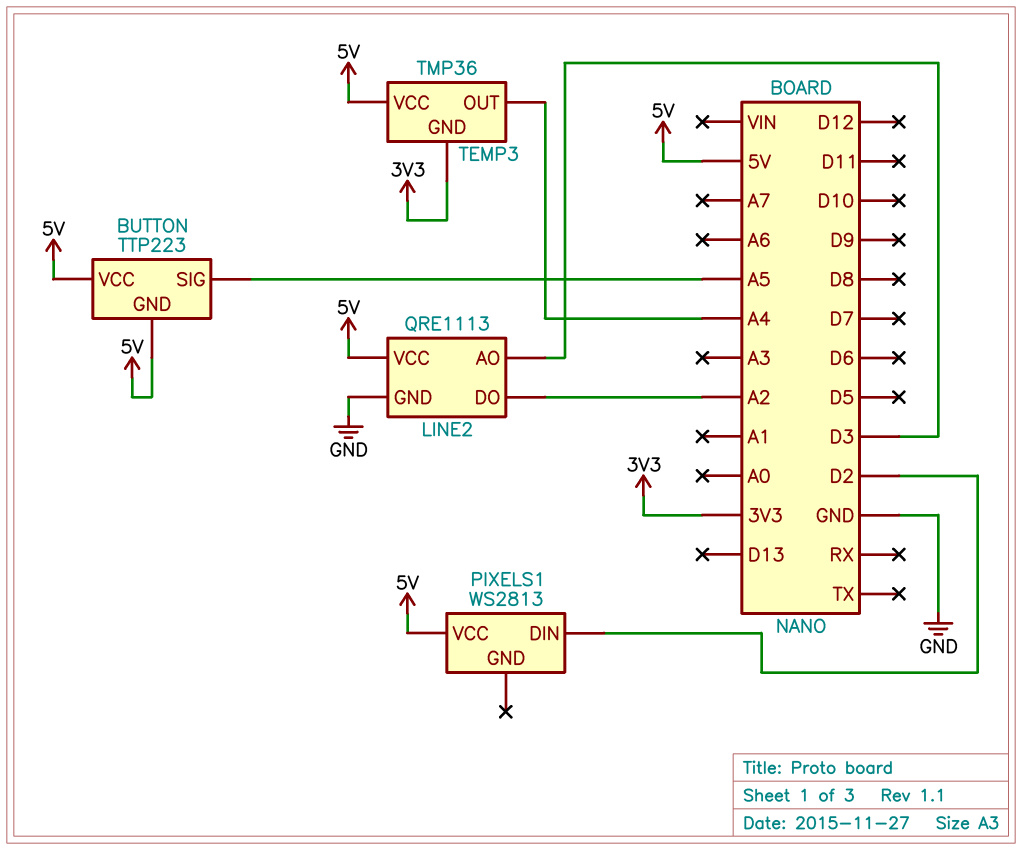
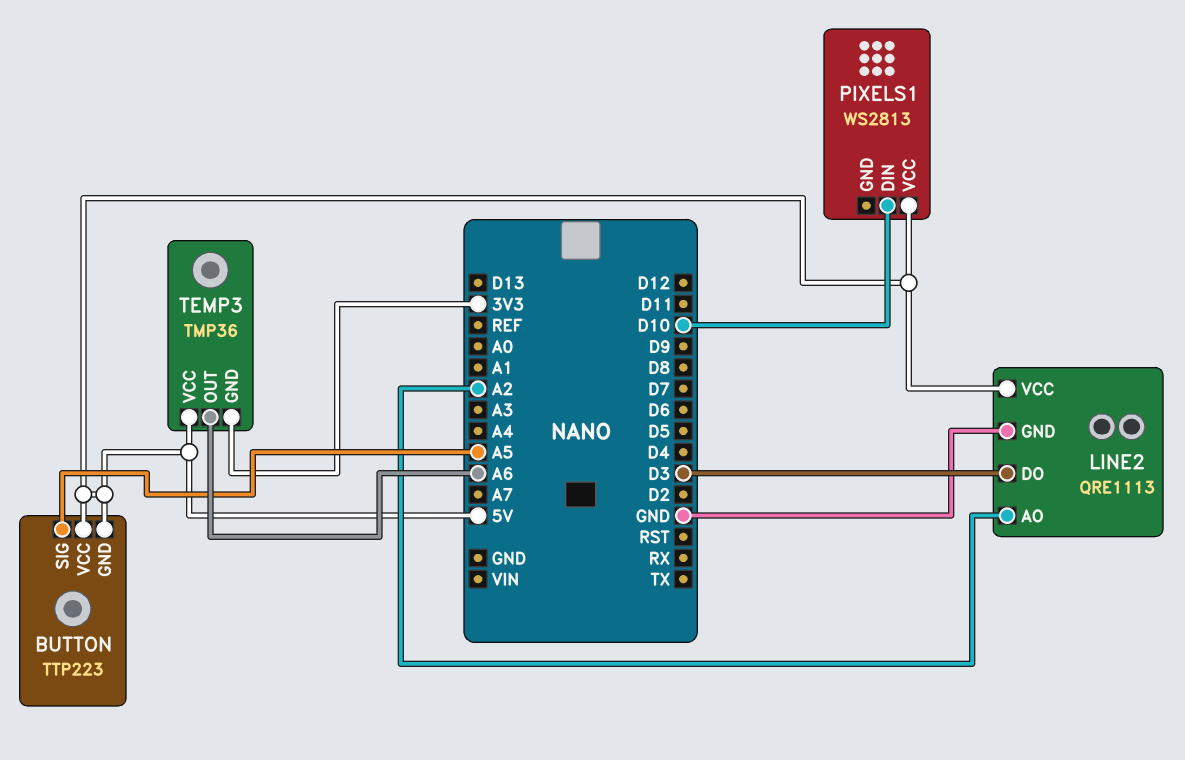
LINE2 pin AO: D3 -> A2
LINE2 pin DO: A2 -> D3
PIXELS1 pin DIN: D2 -> D10
TEMP3 pin OUT: A4 -> A6

